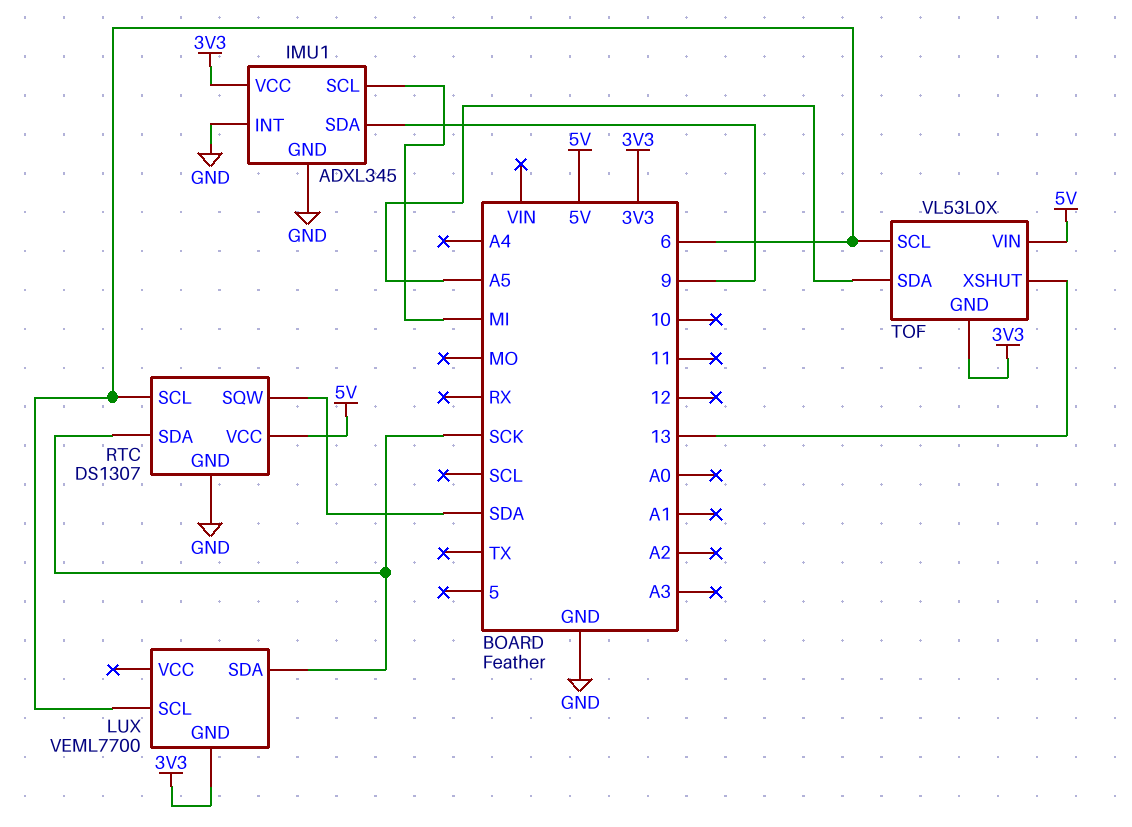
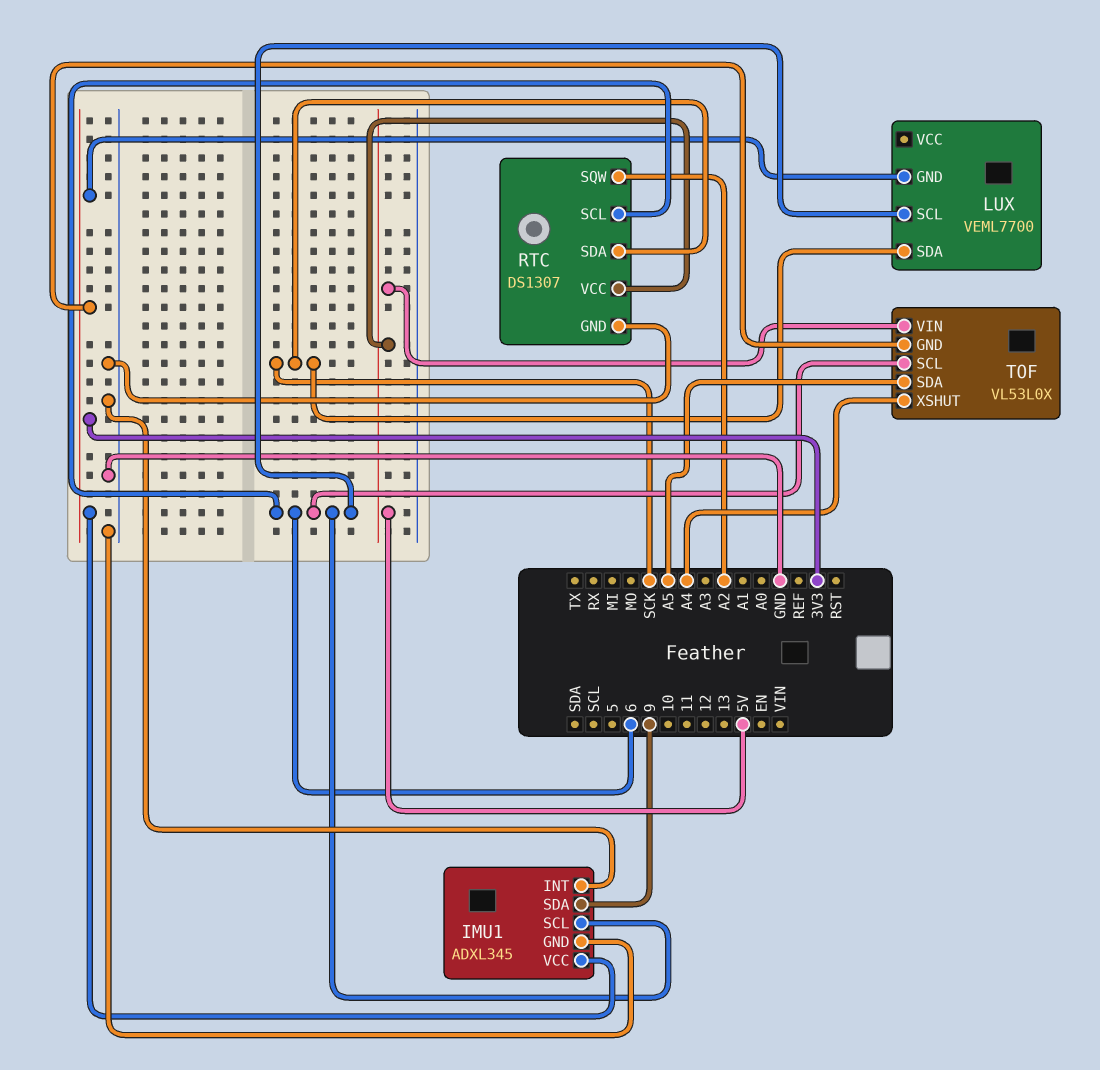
IMU1 pin SCL: MI -> 6
RTC pin SQW: SDA -> A2
TOF pin XSHUT: 13 -> A4

